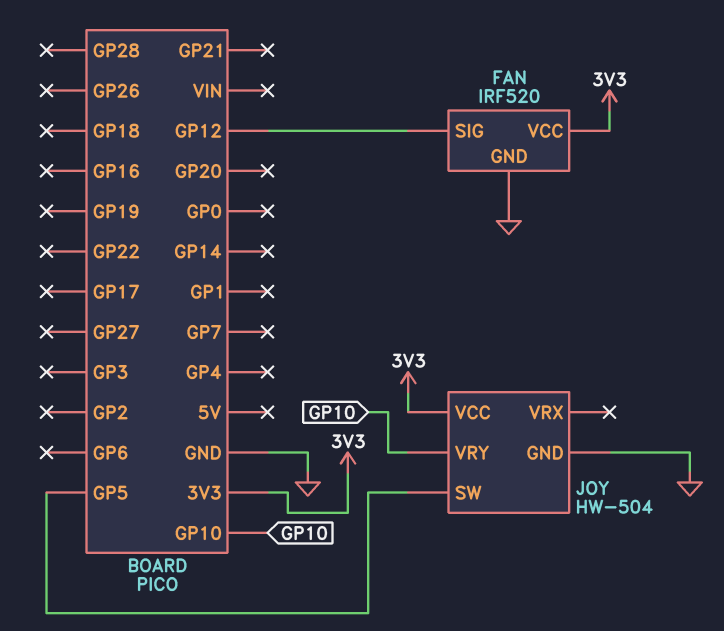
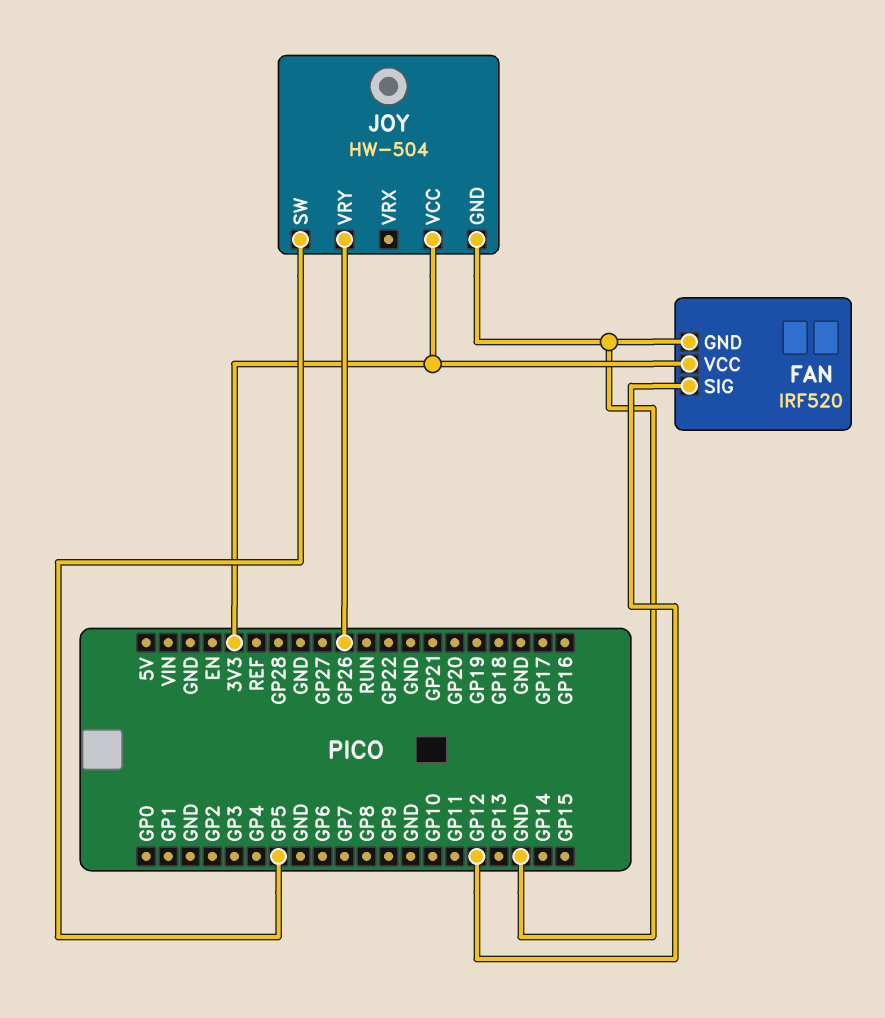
JOY pin VRY: GP10 -> GP26

